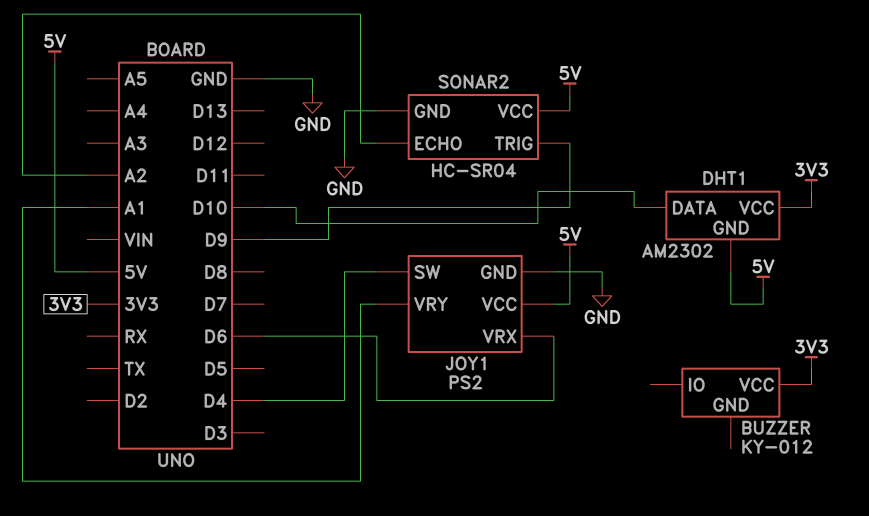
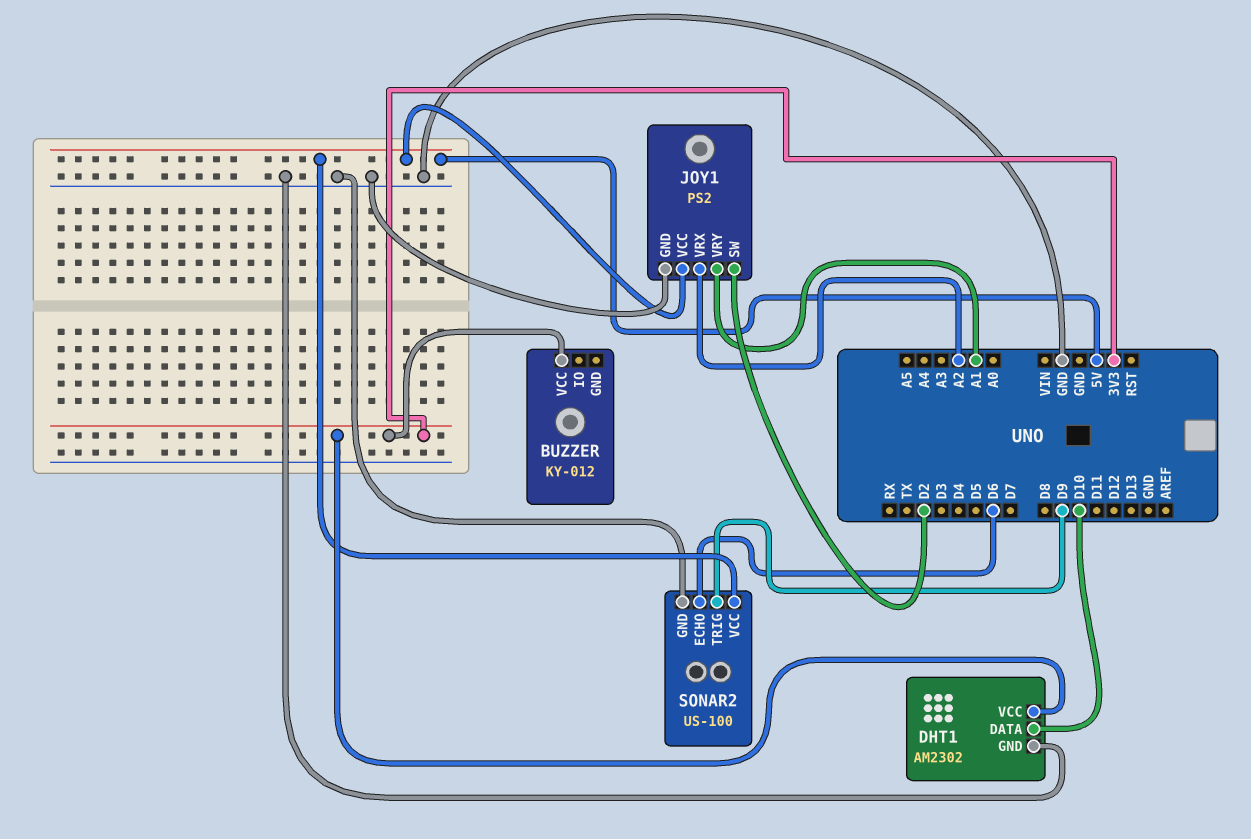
DHT1 pin GND: 5V -> GND
JOY1 pin SW: D4 -> D2
JOY1 pin VRX: D6 -> A2
SONAR2: HC-SR04 -> US-100
SONAR2 pin ECHO: A2 -> D6

